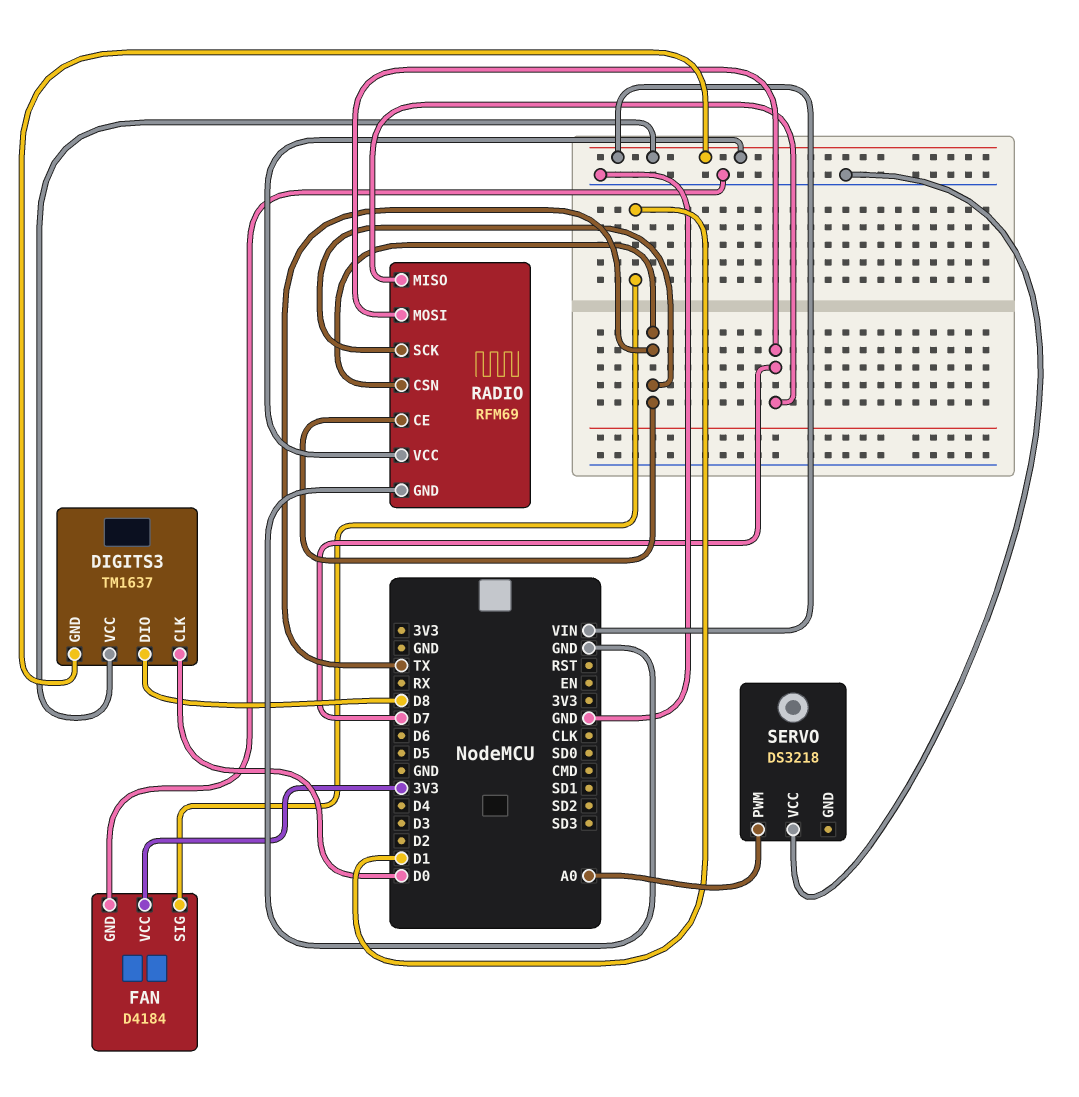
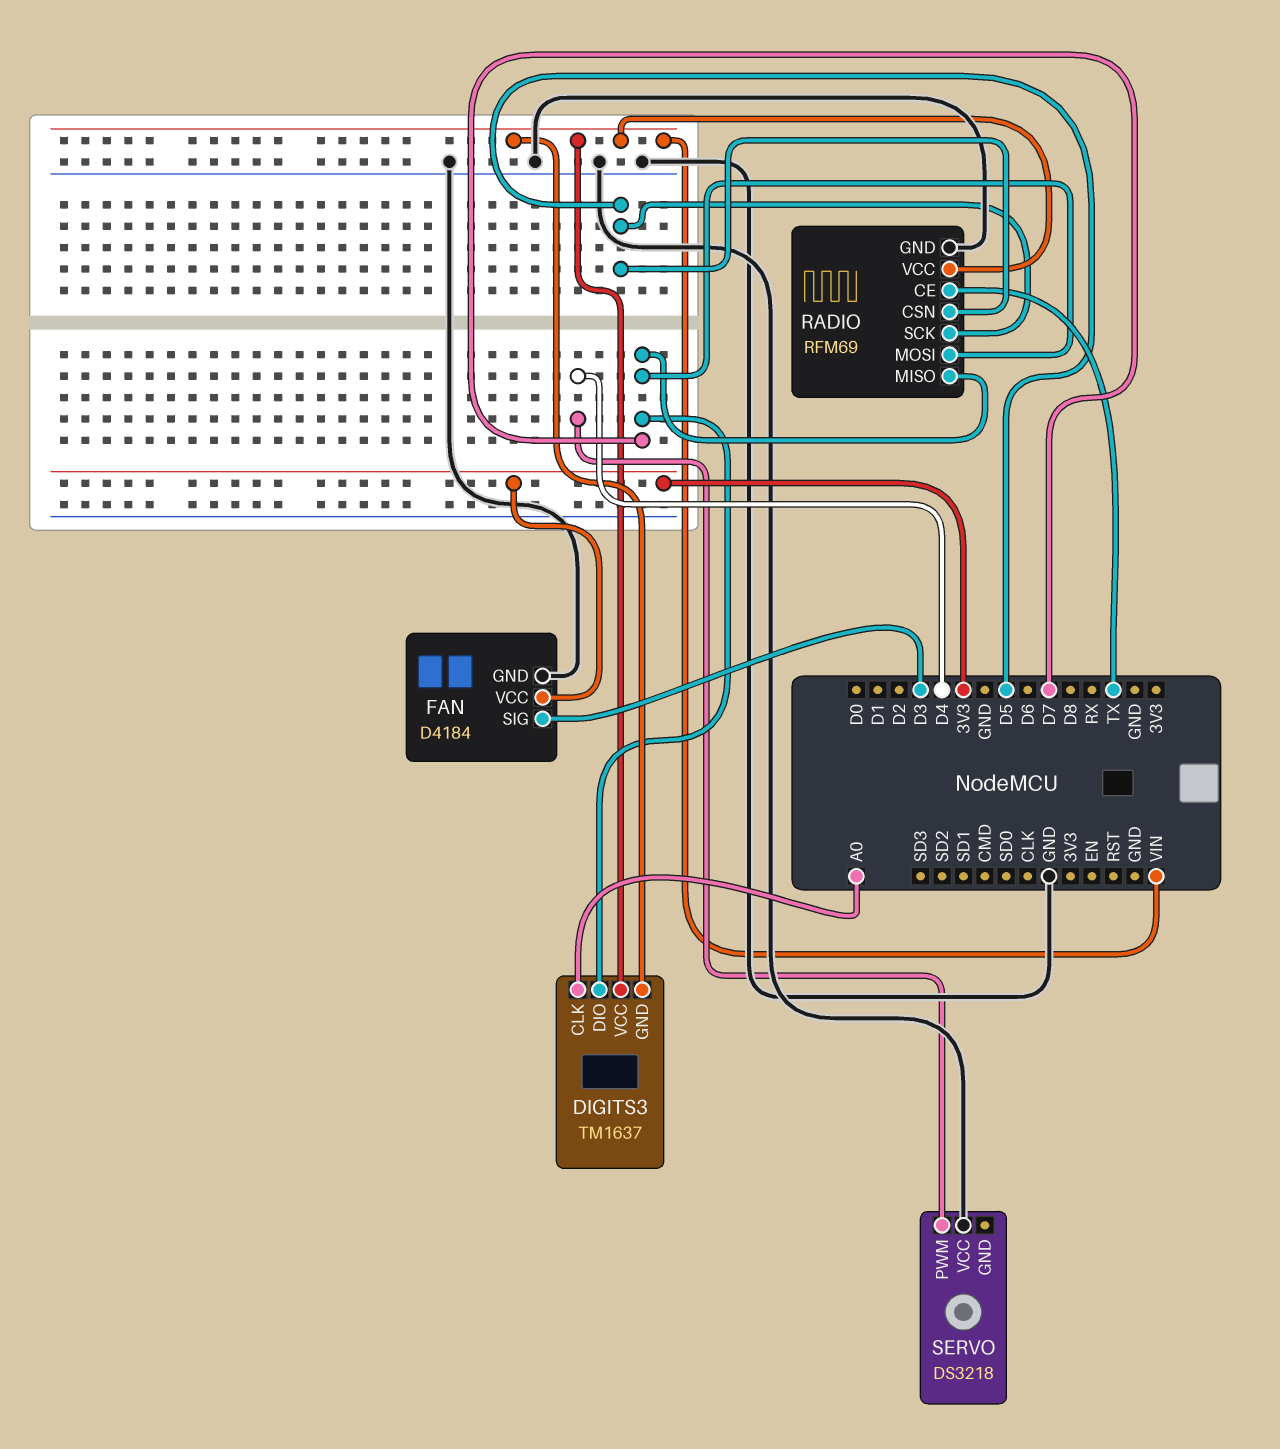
DIGITS3 pin CLK: D0 -> A0
DIGITS3 pin DIO: D8 -> D7
FAN pin SIG: D1 -> D3
RADIO pin CSN: TX -> D5
RADIO pin SCK: TX -> D5
SERVO pin PWM: A0 -> D4

